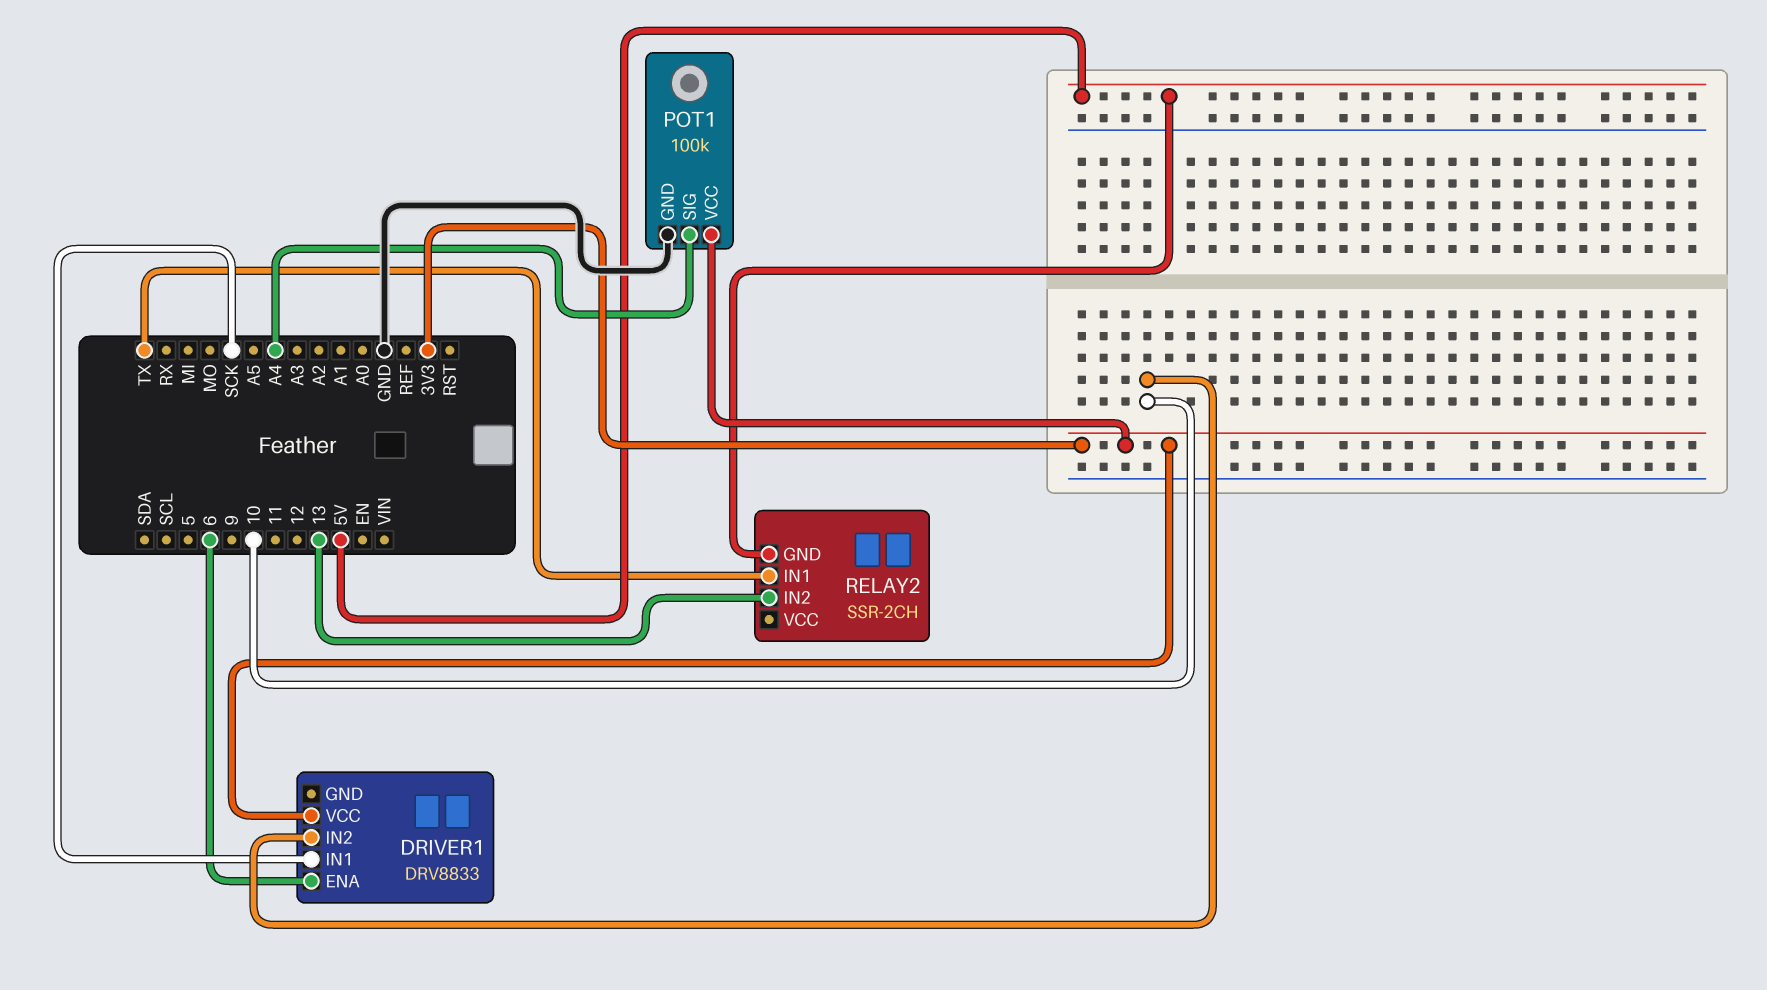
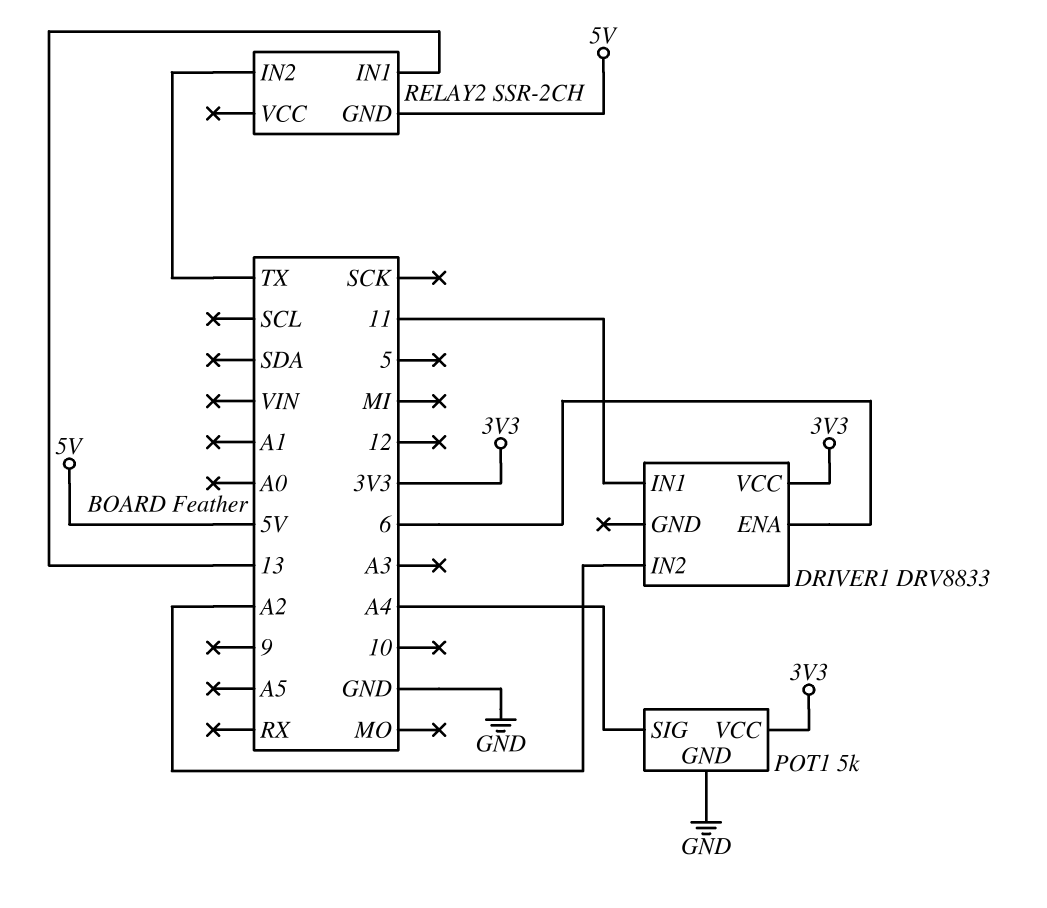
DRIVER1 pin IN1: SCK -> 11
DRIVER1 pin IN2: 10 -> A2
POT1: 100k -> 5k
RELAY2 pin IN1: TX -> 13
RELAY2 pin IN2: 13 -> TX

